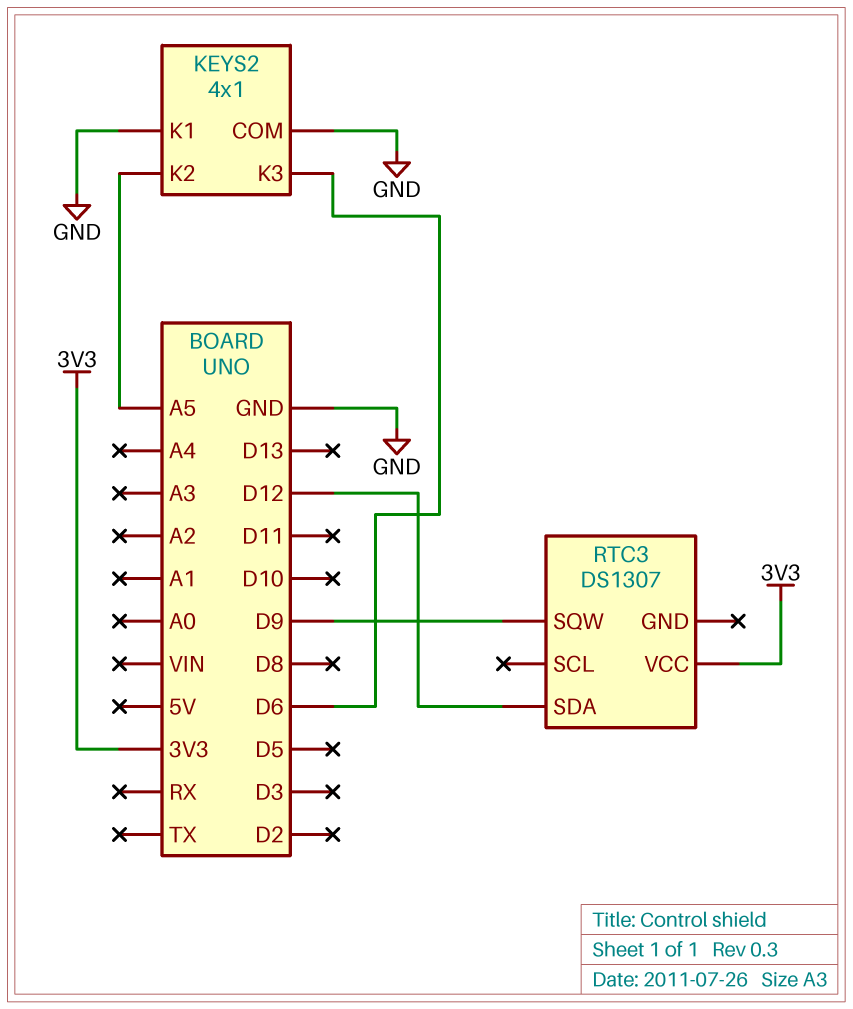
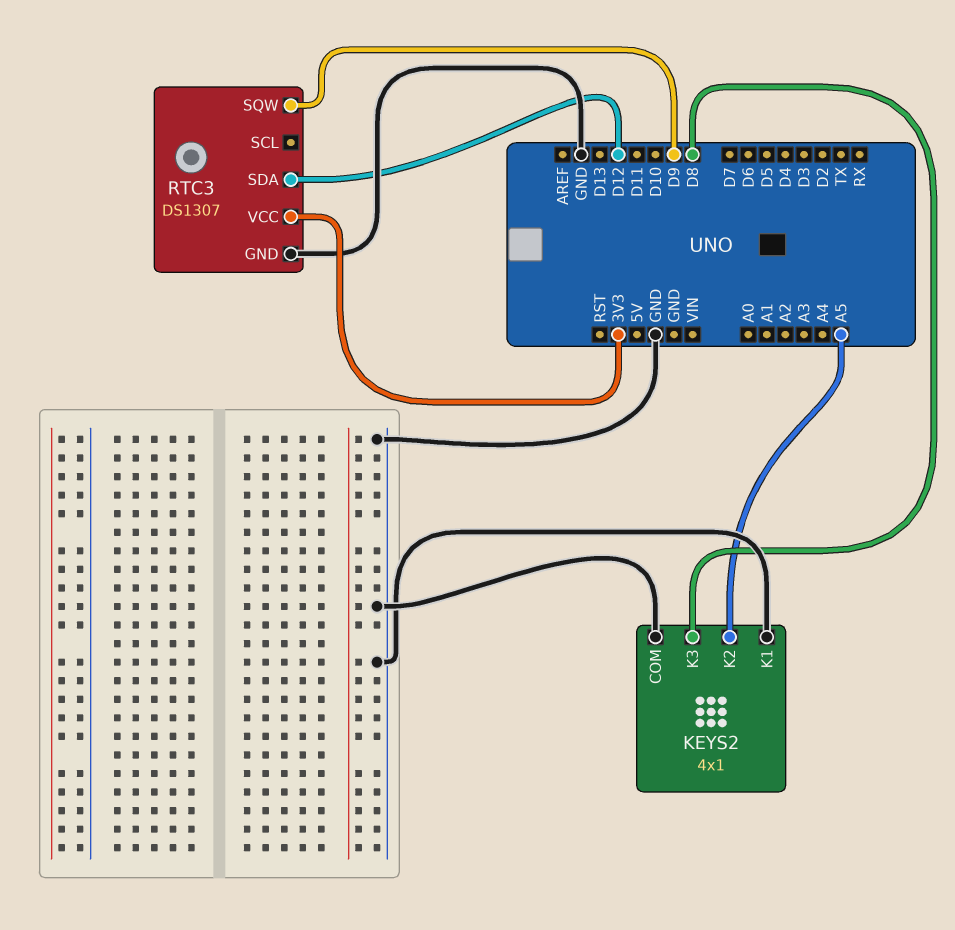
KEYS2 pin K3: D6 -> D8
RTC3 pin GND: none -> GND

